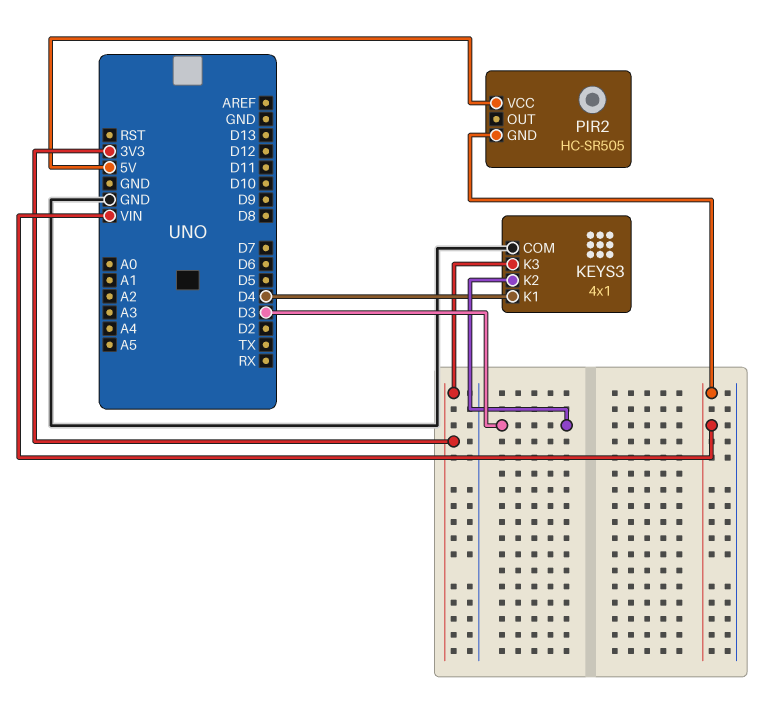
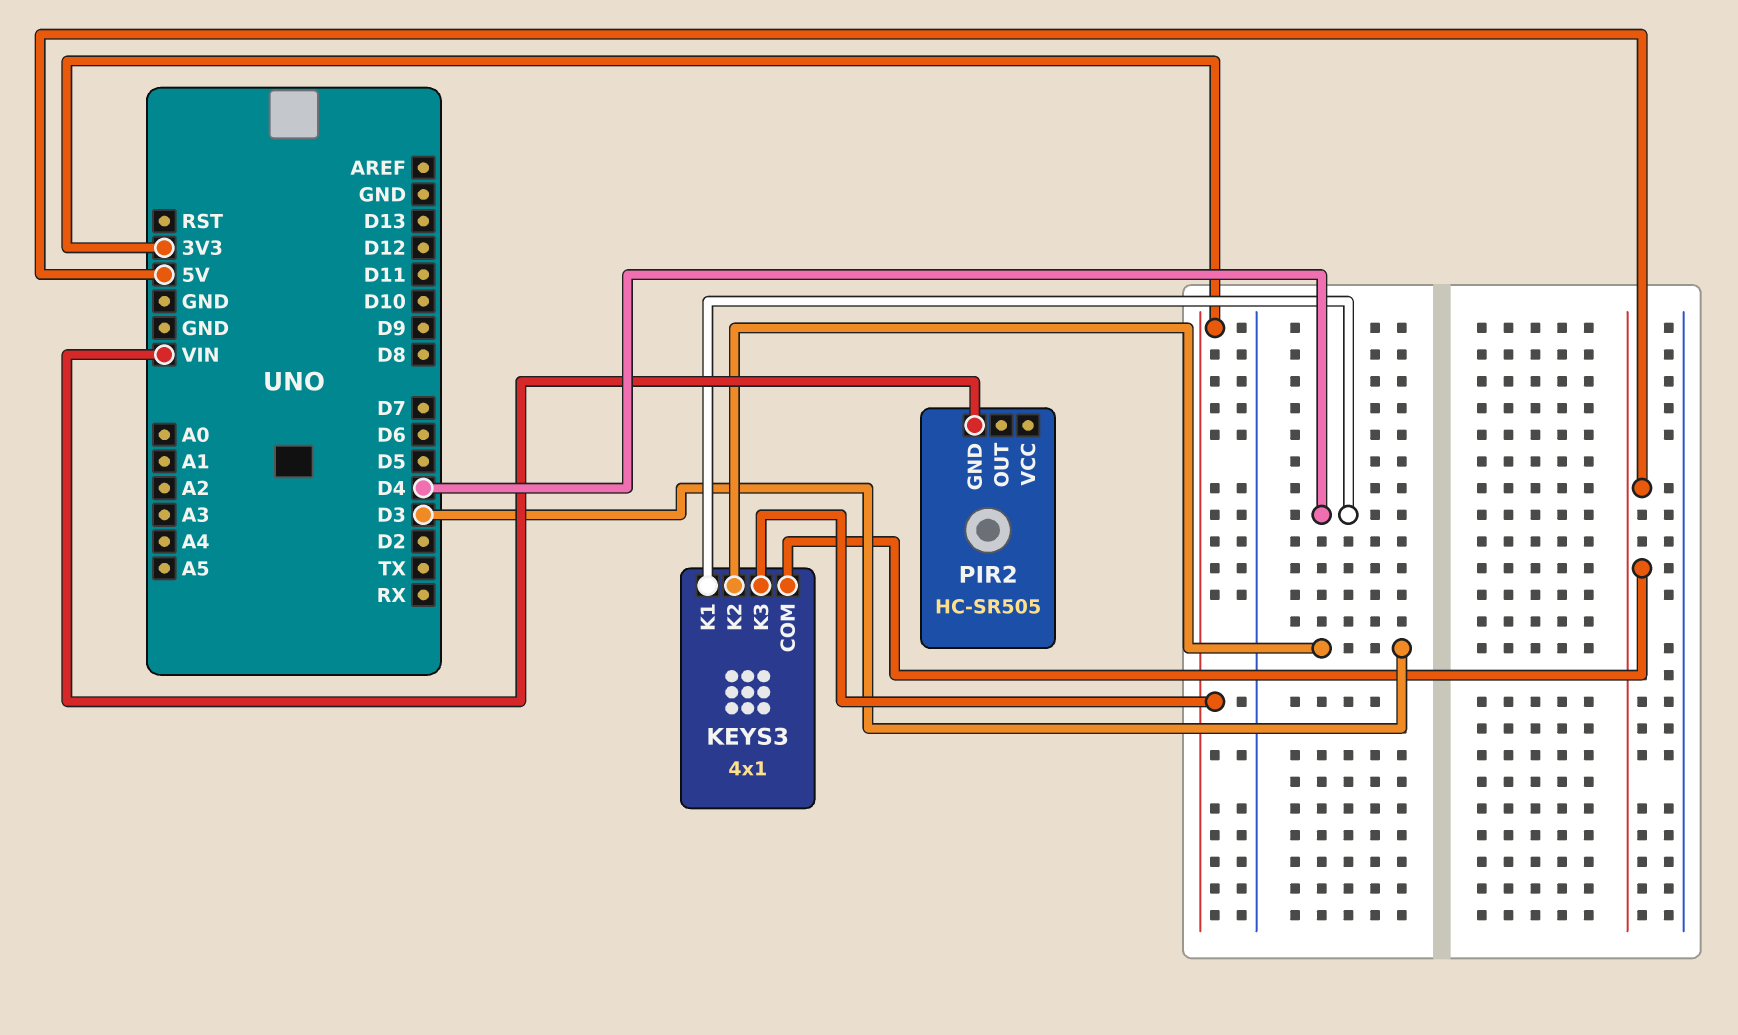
KEYS3 pin COM: GND -> 5V
PIR2 pin VCC: 5V -> none

